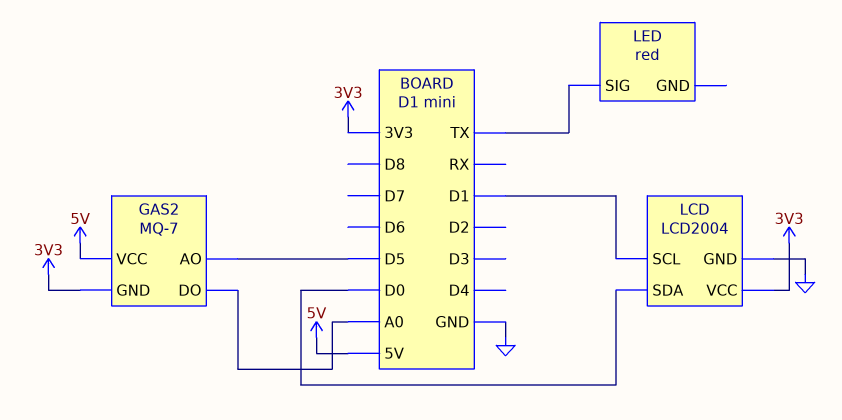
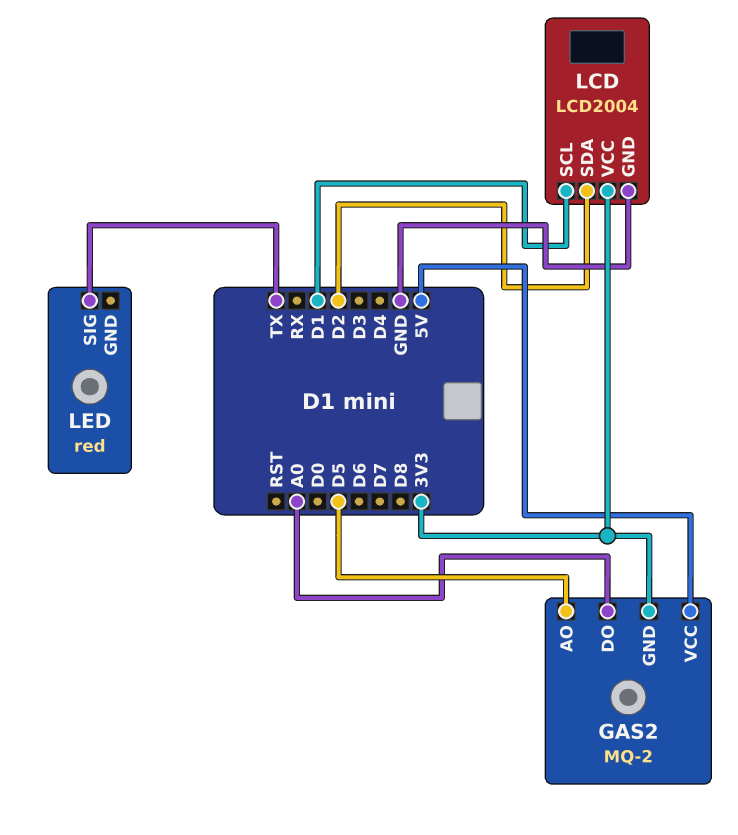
GAS2: MQ-7 -> MQ-2
LCD pin SDA: D0 -> D2

